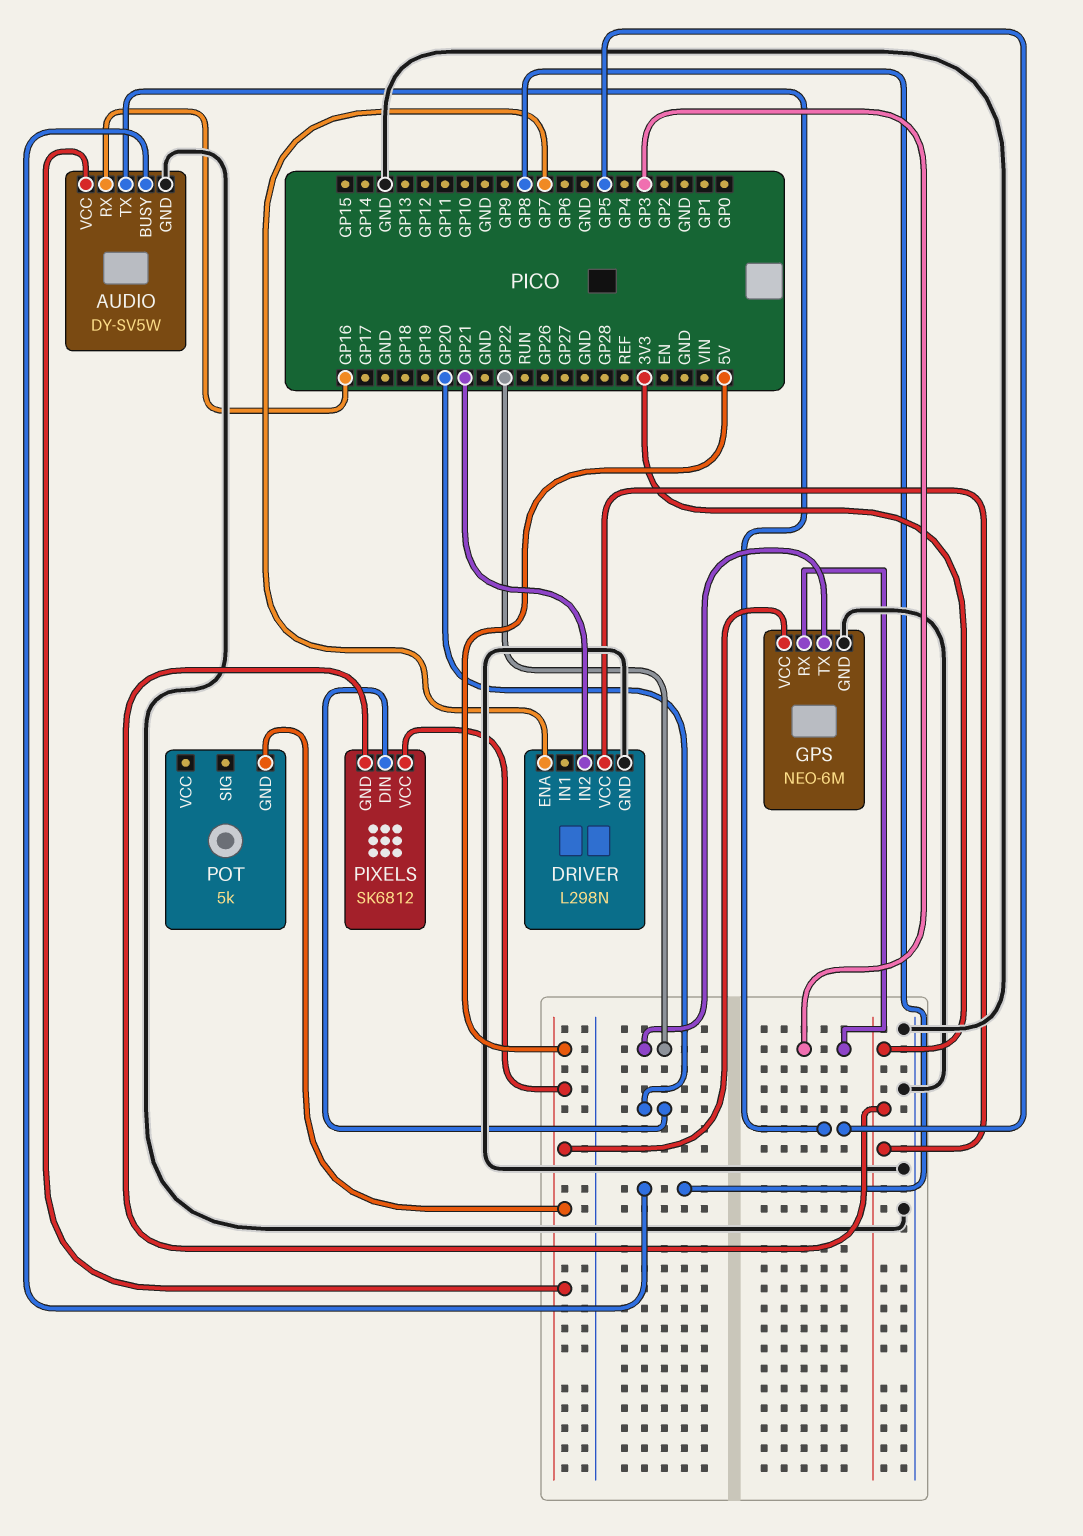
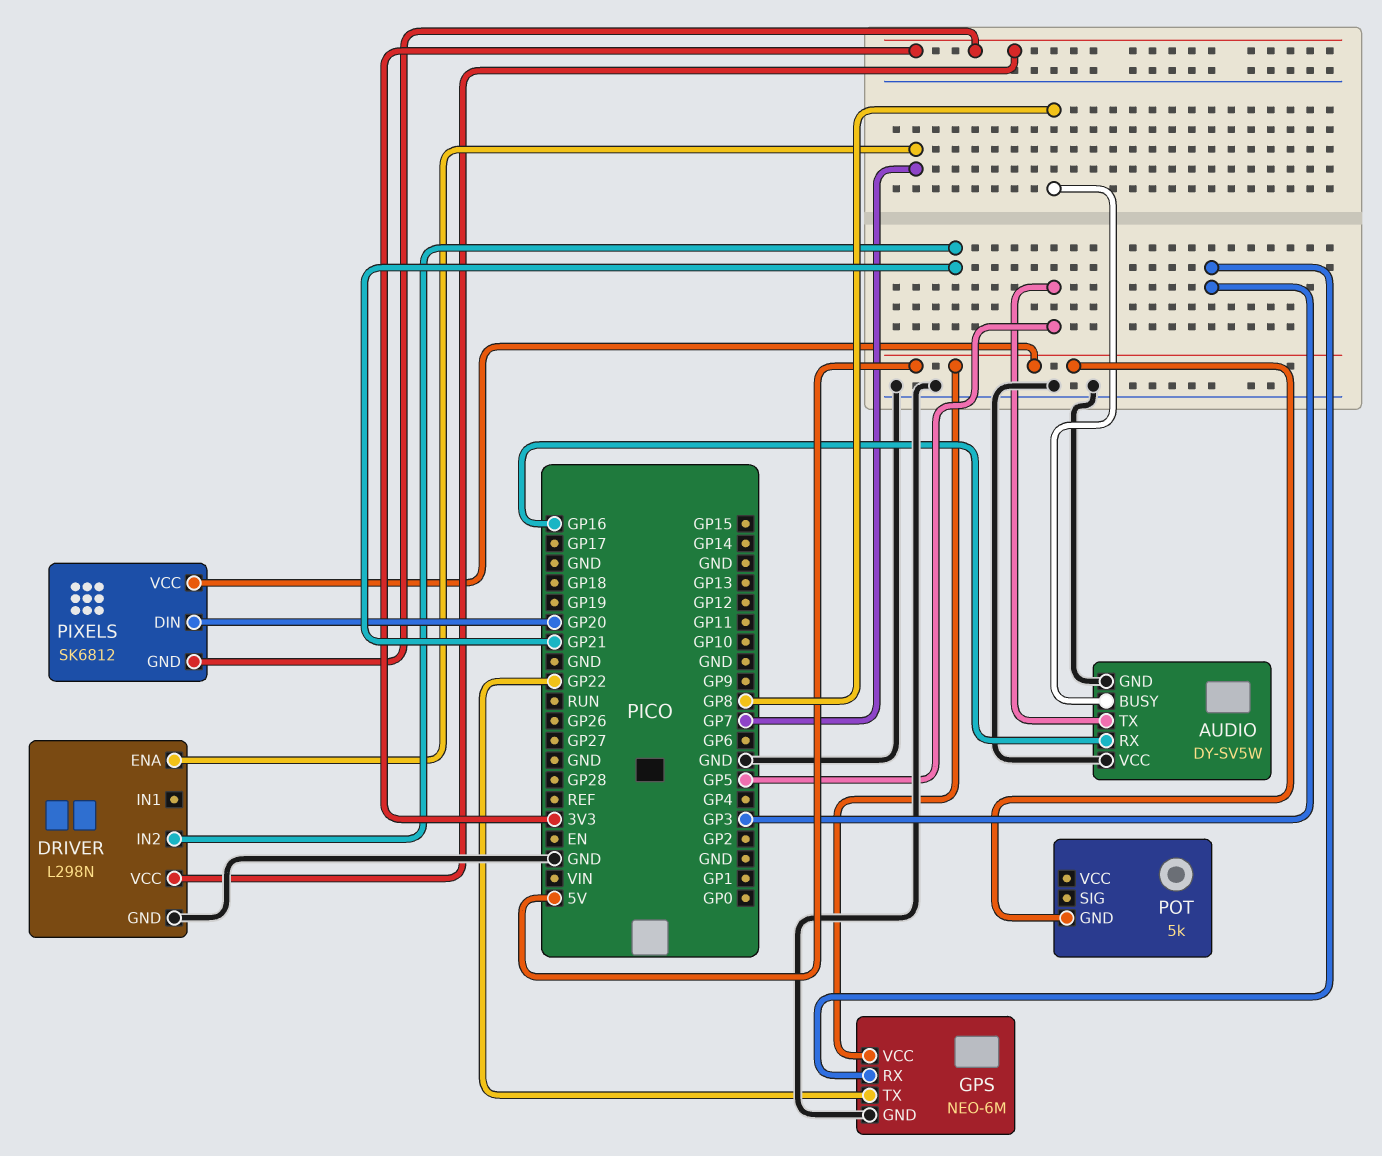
AUDIO pin VCC: 5V -> GND

